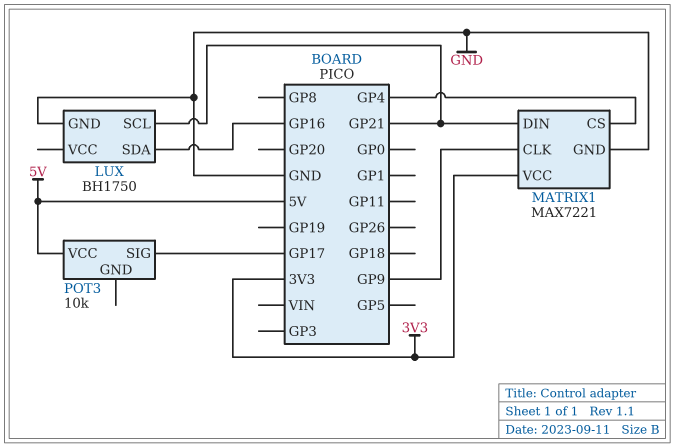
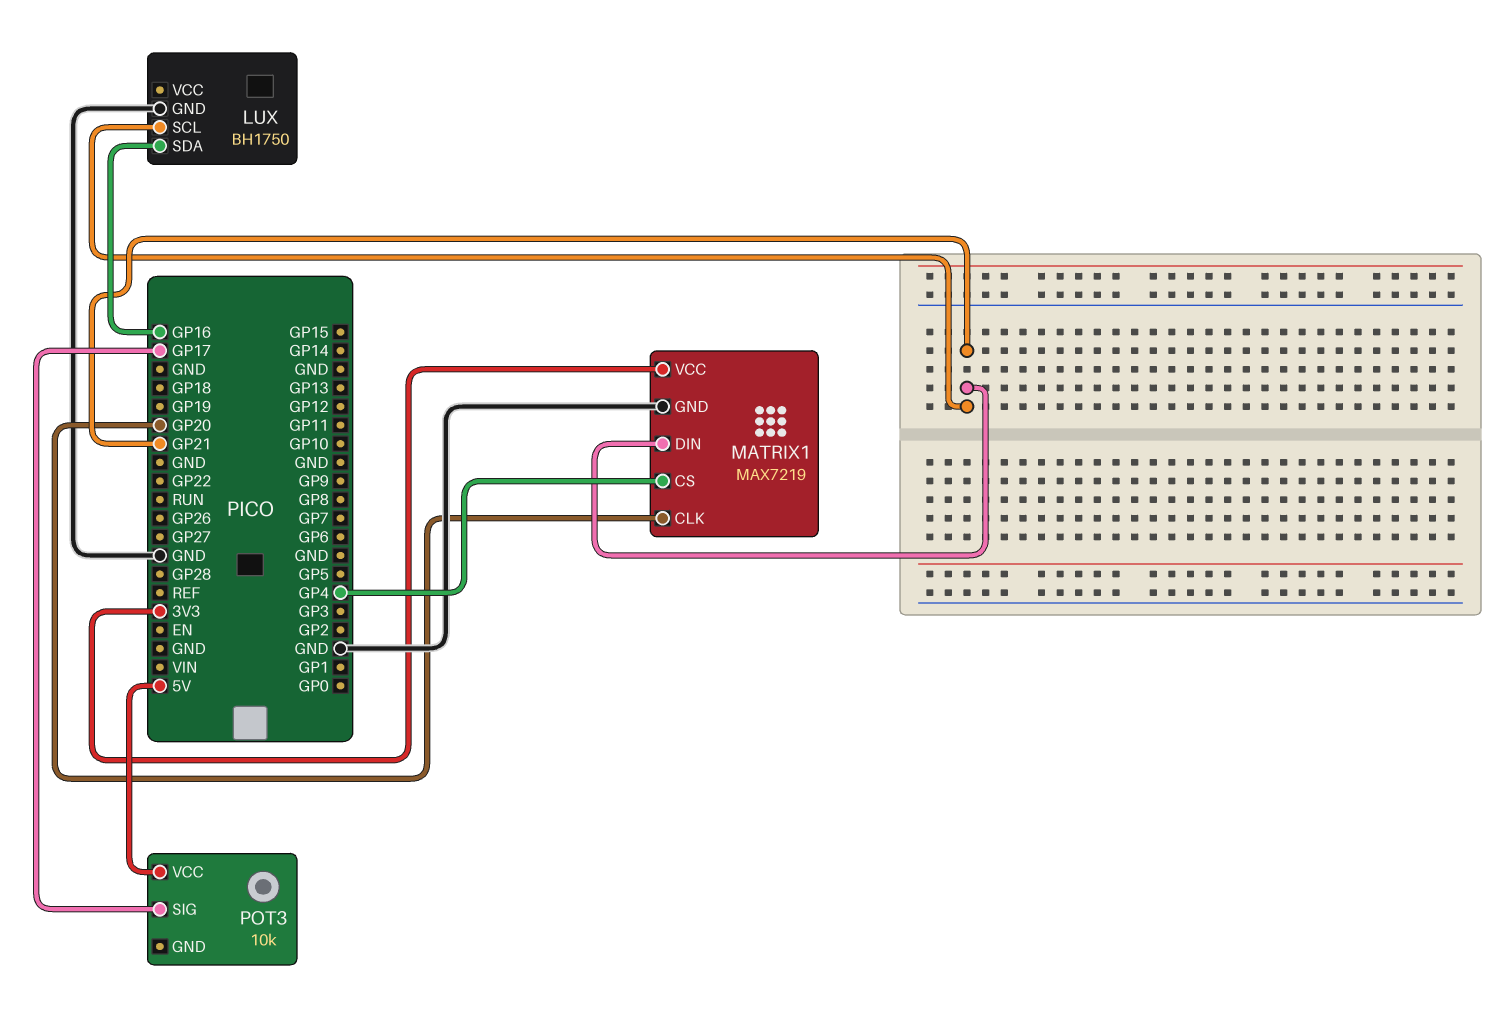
MATRIX1: MAX7221 -> MAX7219
MATRIX1 pin CLK: GP9 -> GP20

